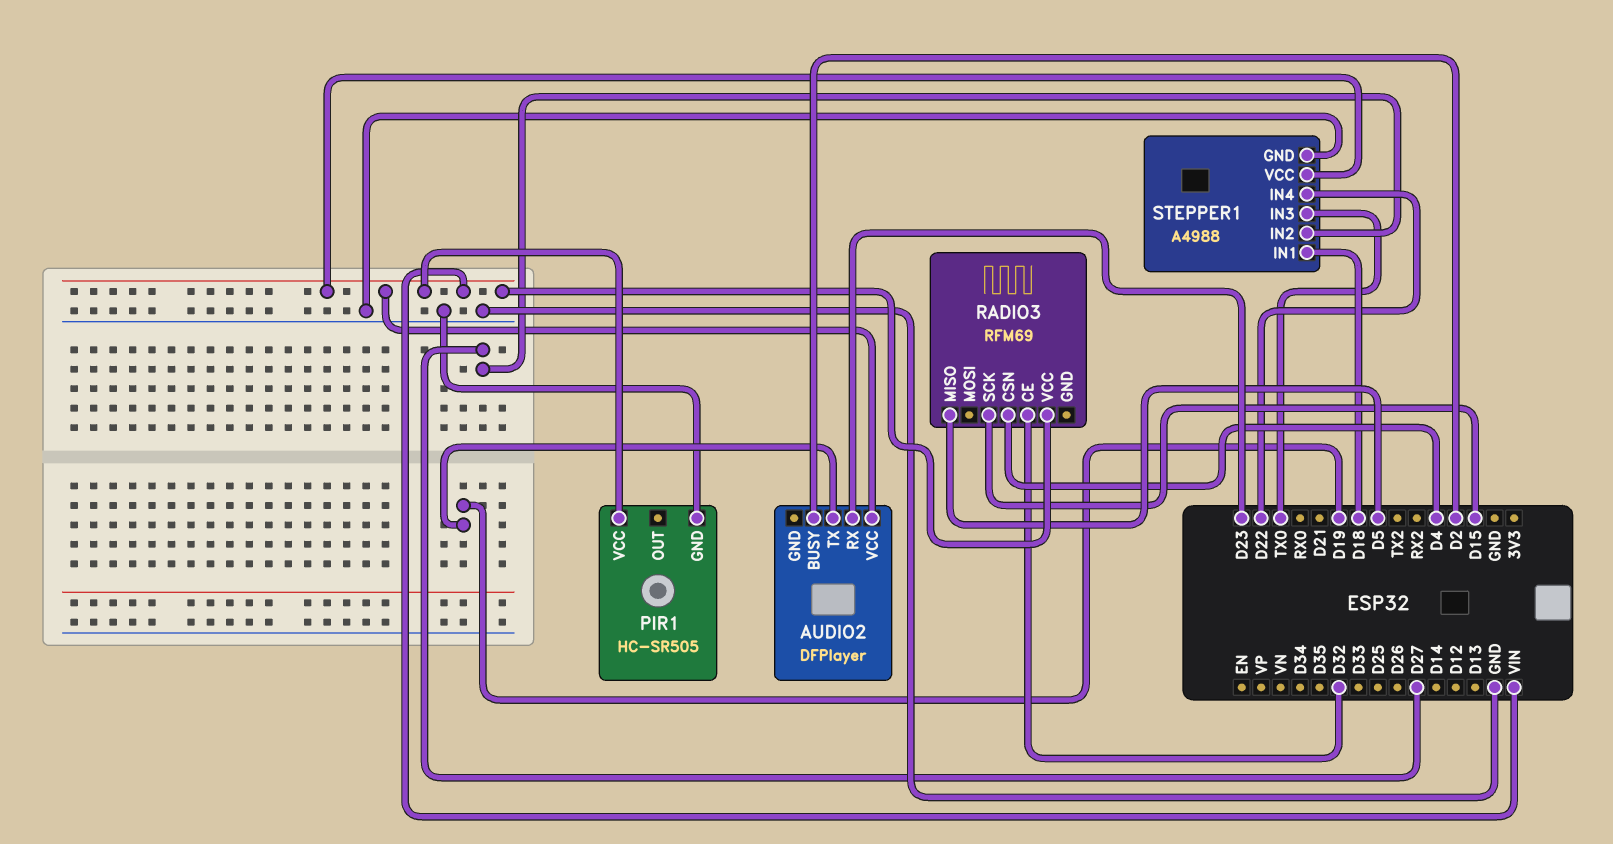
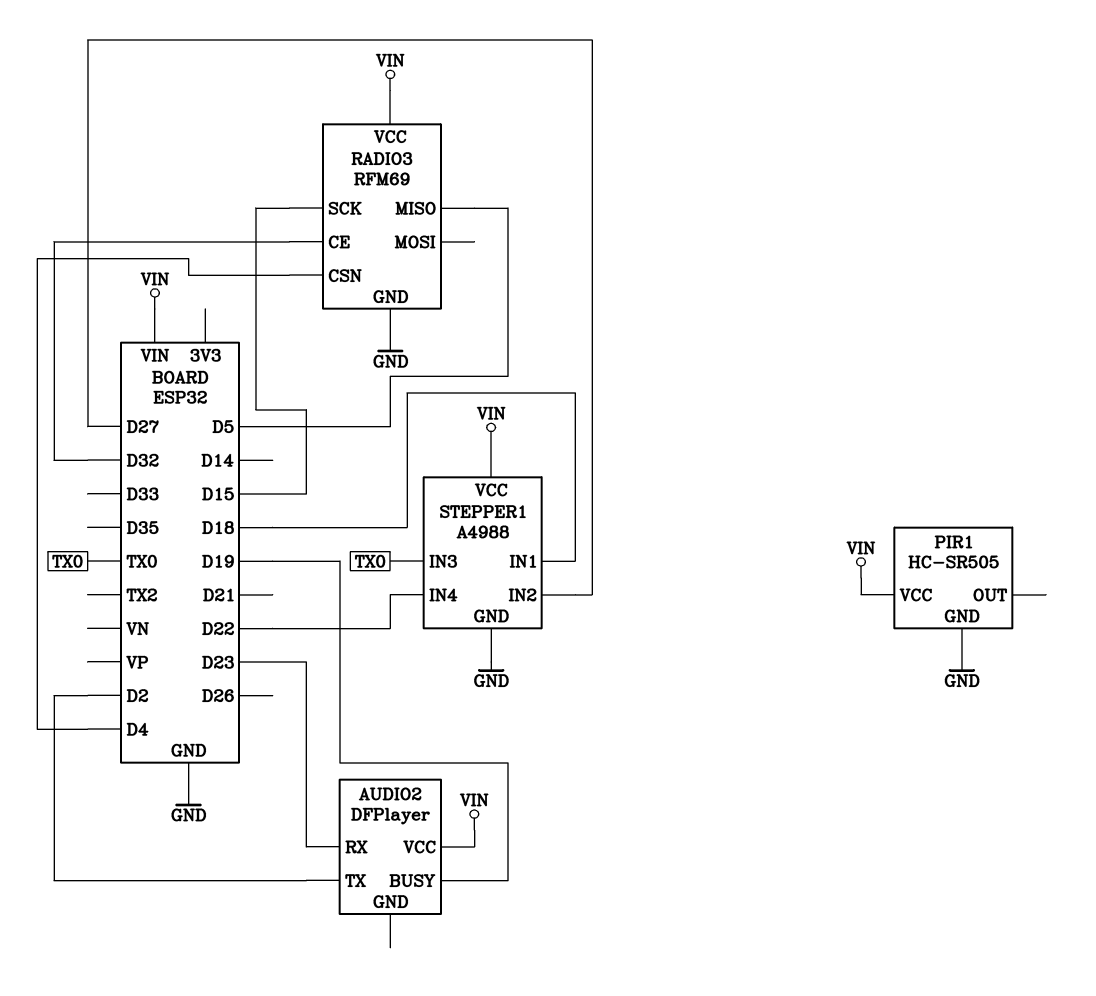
AUDIO2 pin BUSY: D2 -> D19
AUDIO2 pin TX: D19 -> D2
RADIO3 pin GND: none -> GND

